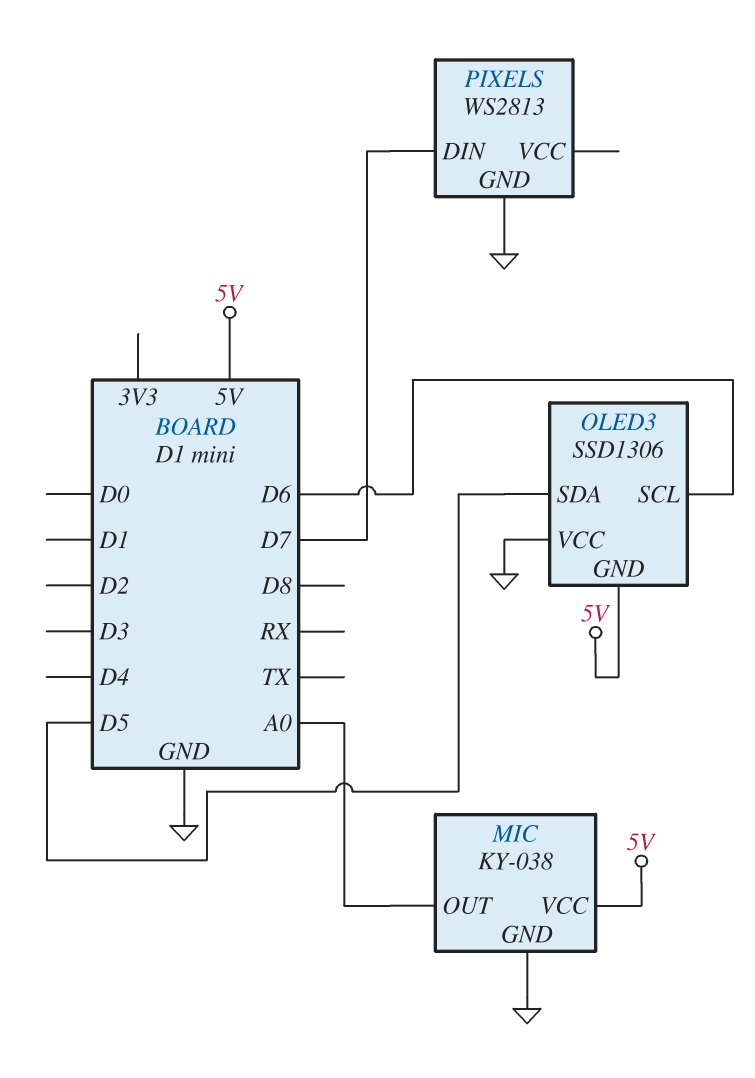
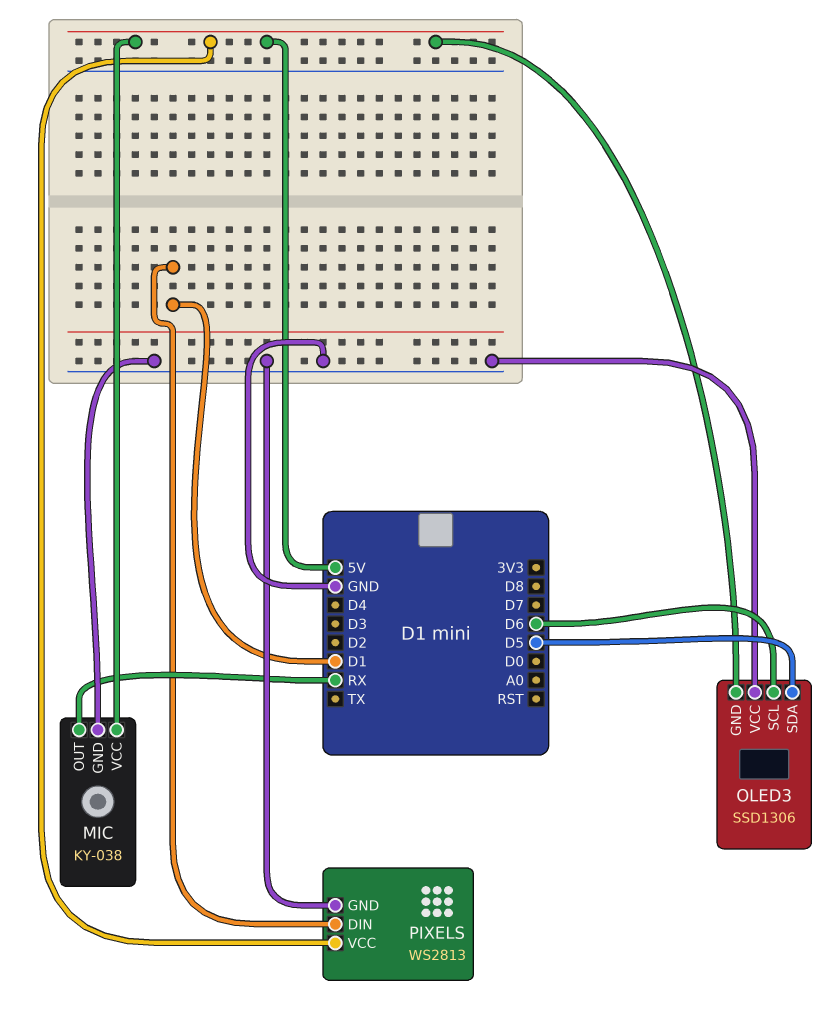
MIC pin OUT: A0 -> RX
PIXELS pin DIN: D7 -> D1
PIXELS pin VCC: none -> 5V

